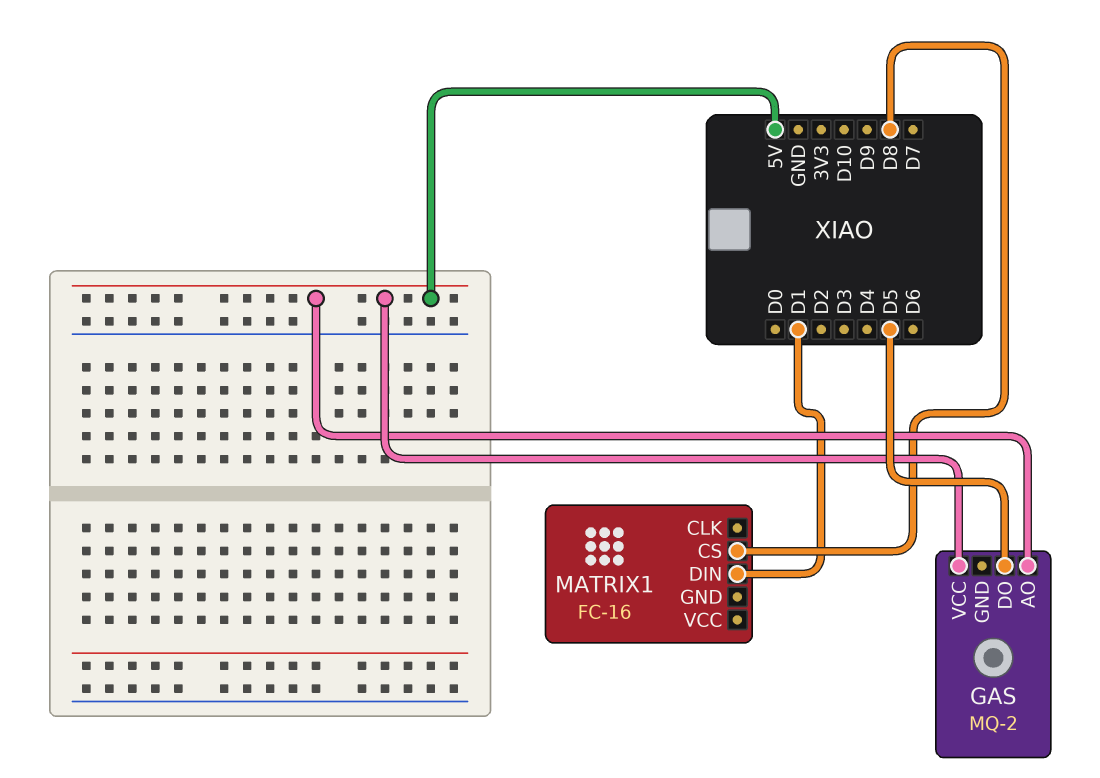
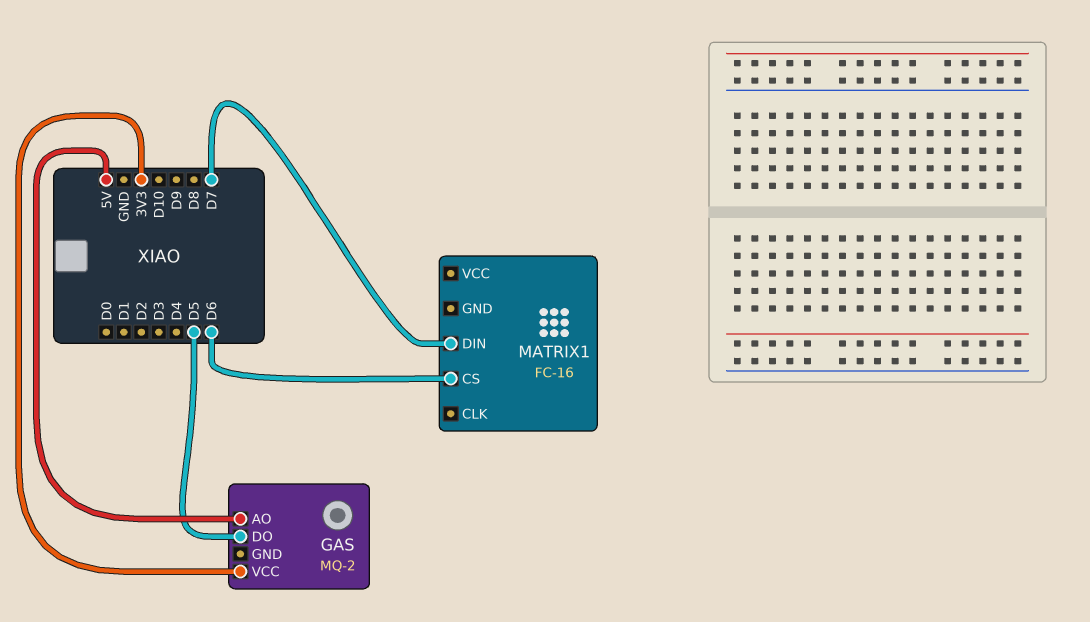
GAS pin VCC: 5V -> 3V3
MATRIX1 pin CS: D8 -> D6
MATRIX1 pin DIN: D1 -> D7

